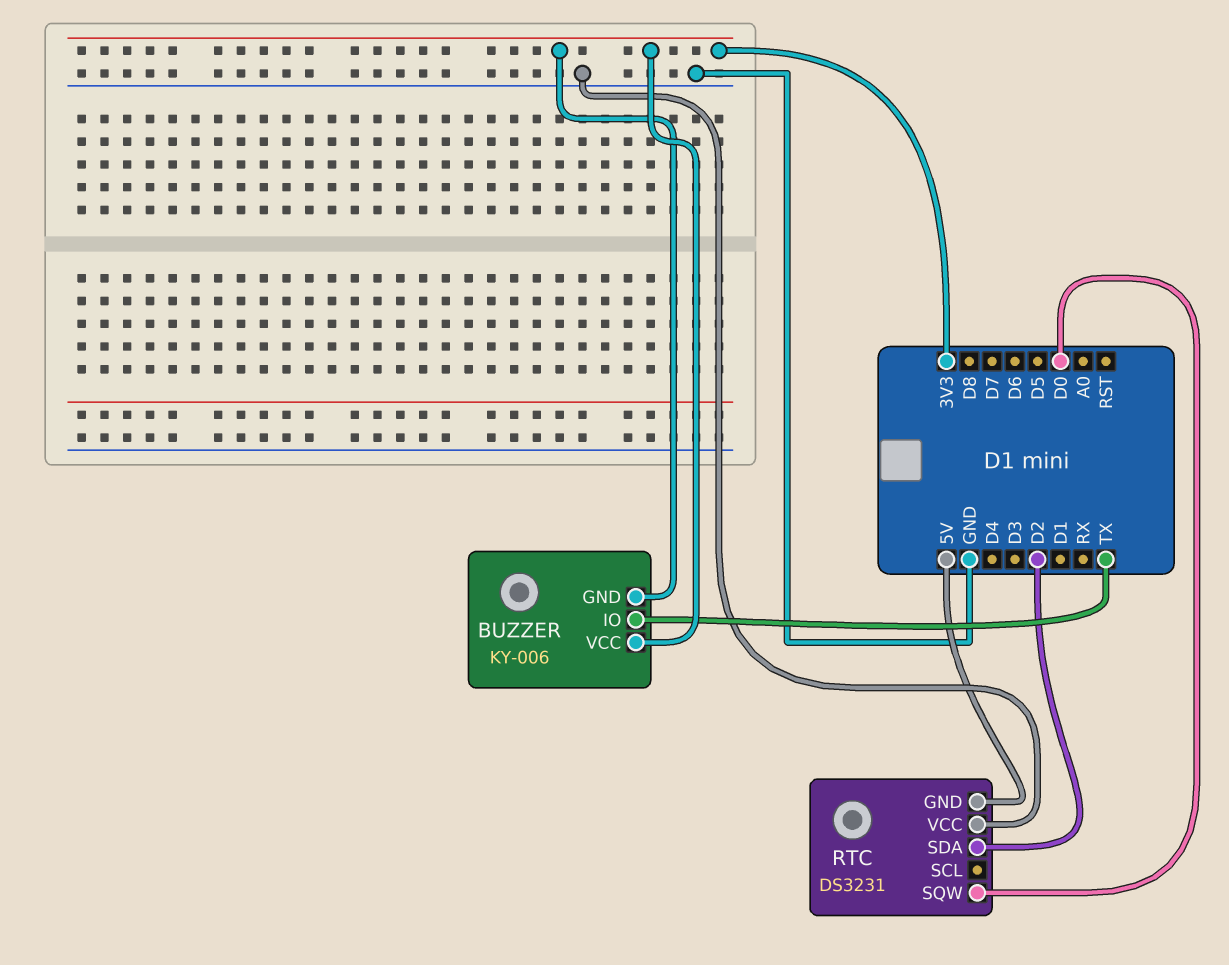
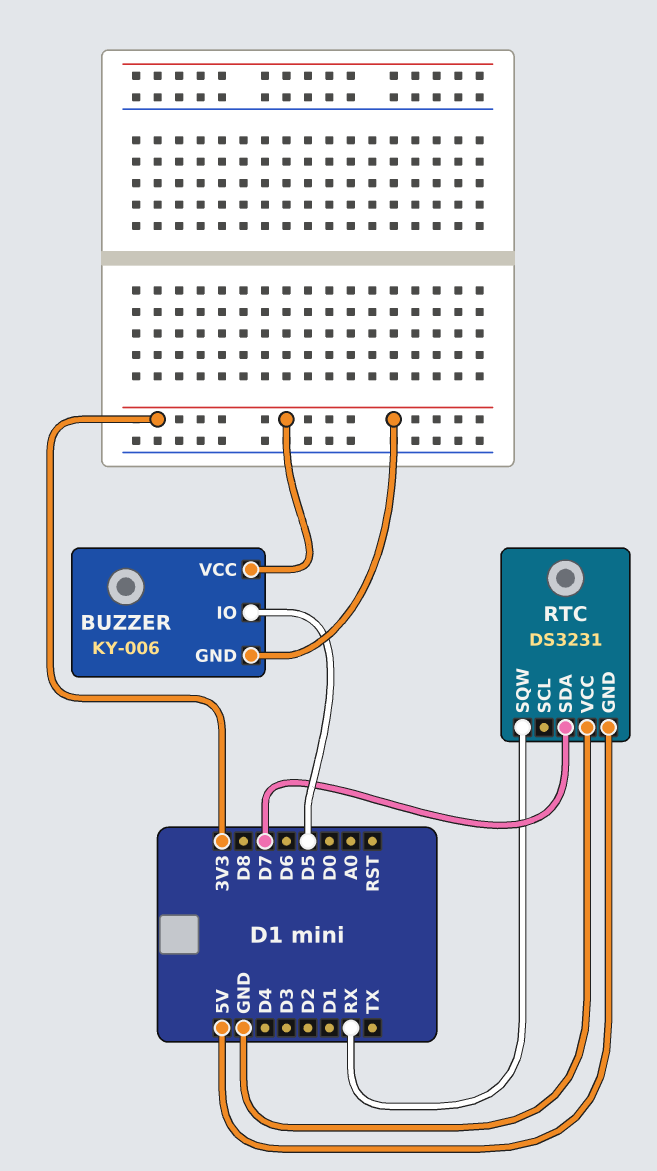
BUZZER pin IO: TX -> D5
RTC pin SDA: D2 -> D7
RTC pin SQW: D0 -> RX

